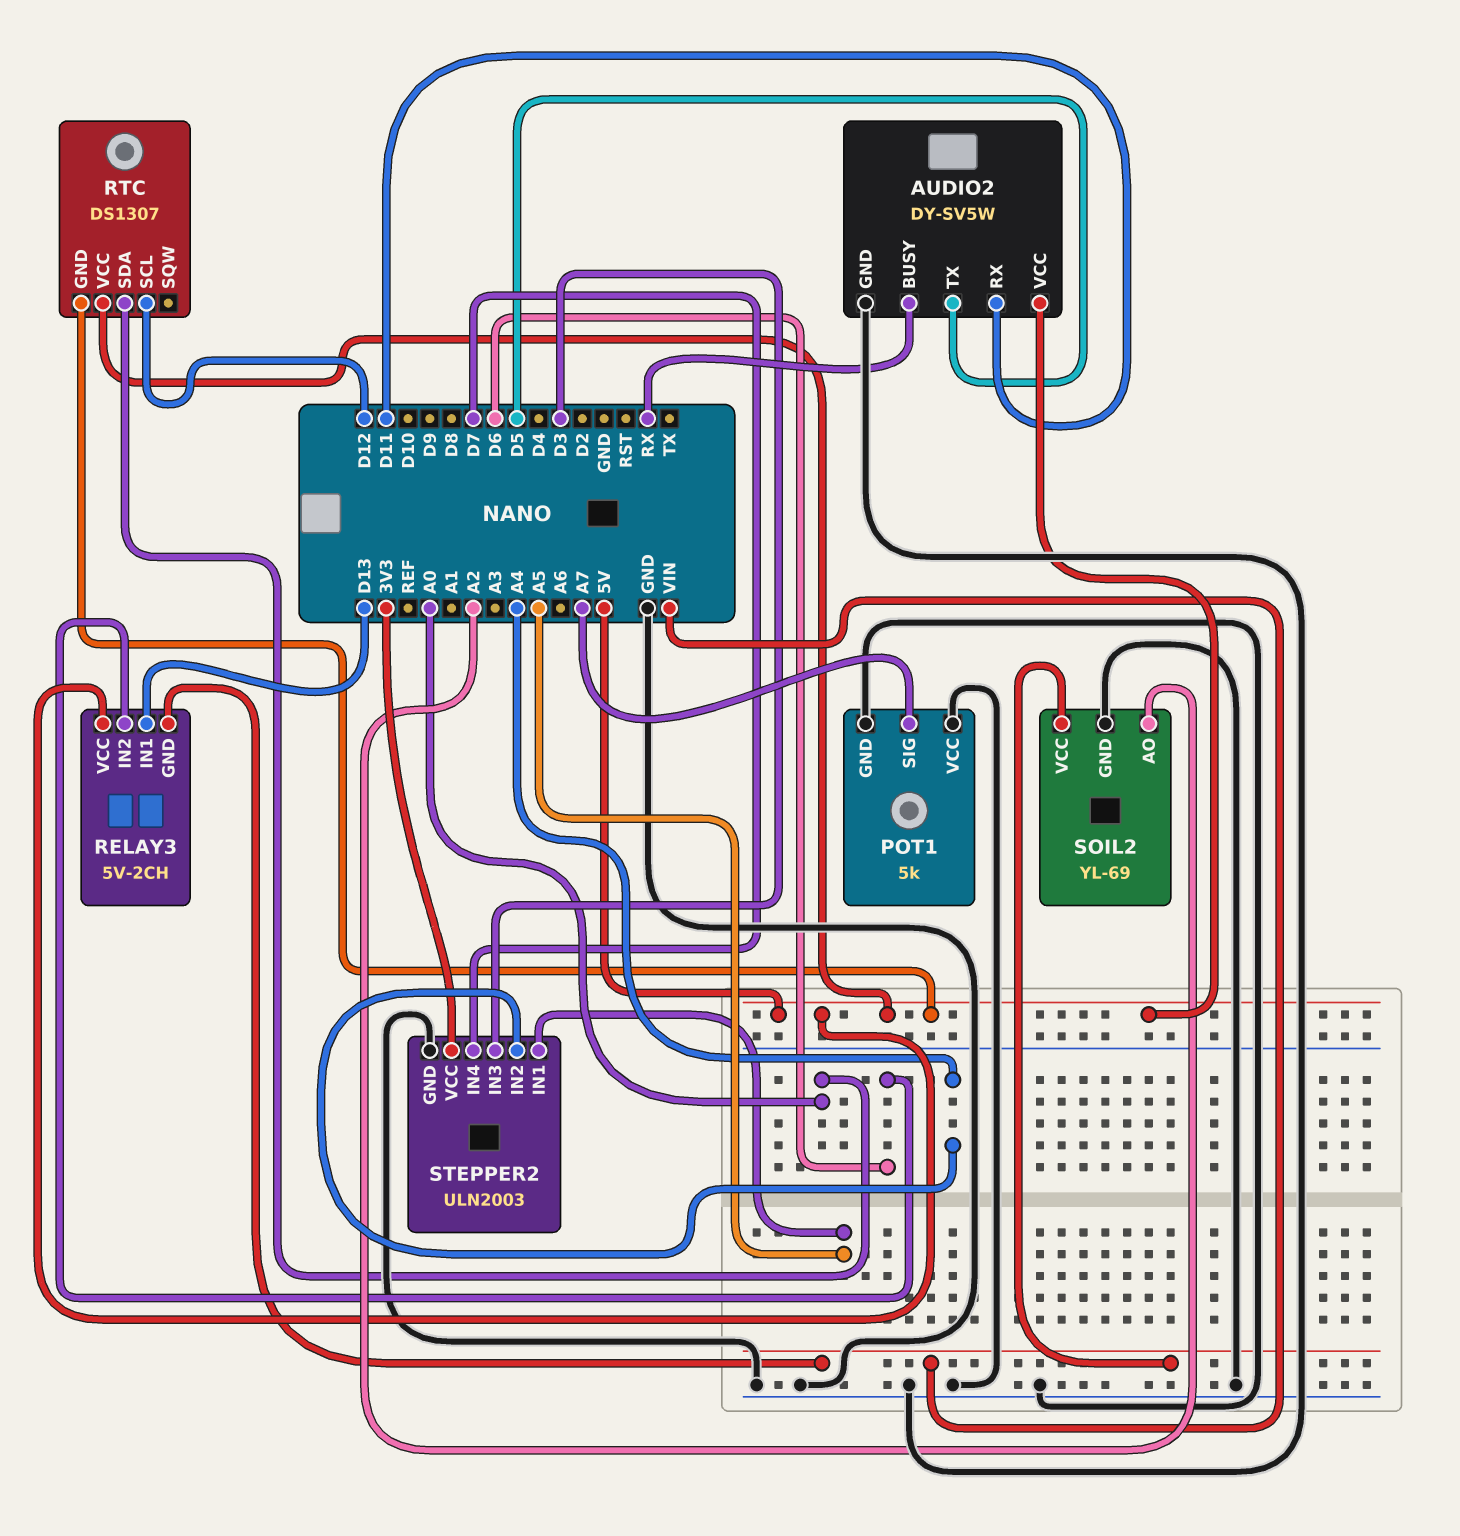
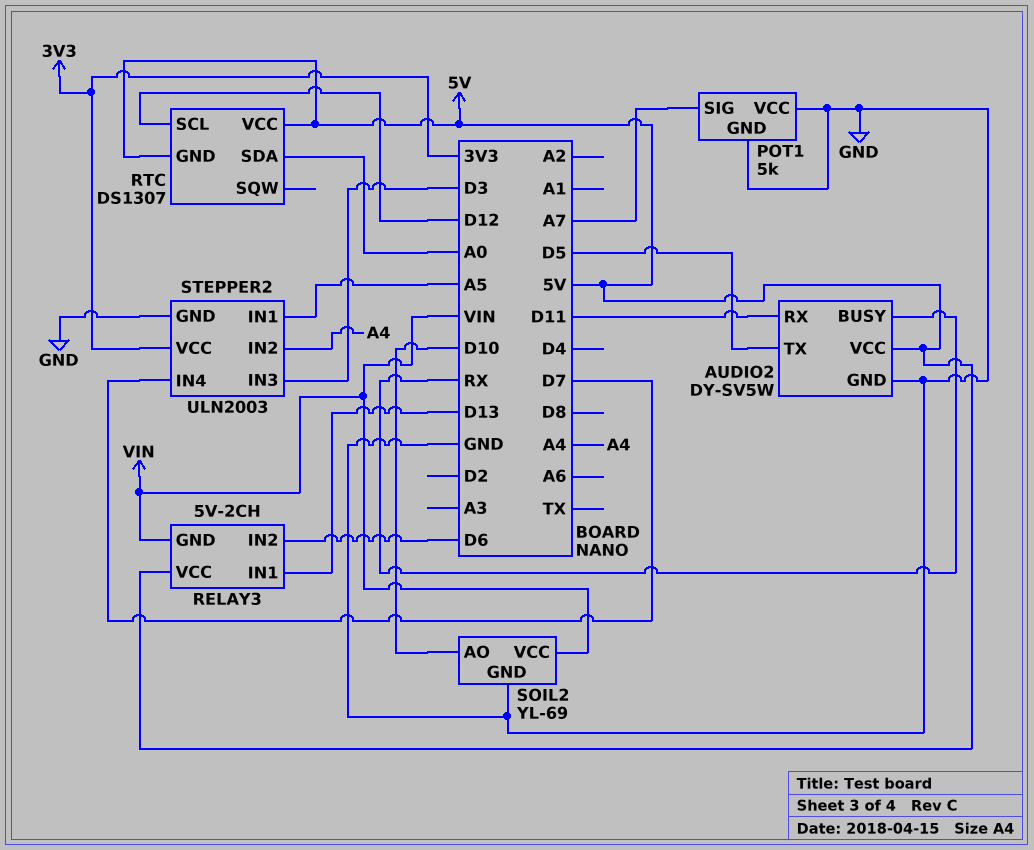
SOIL2 pin AO: A2 -> D10

